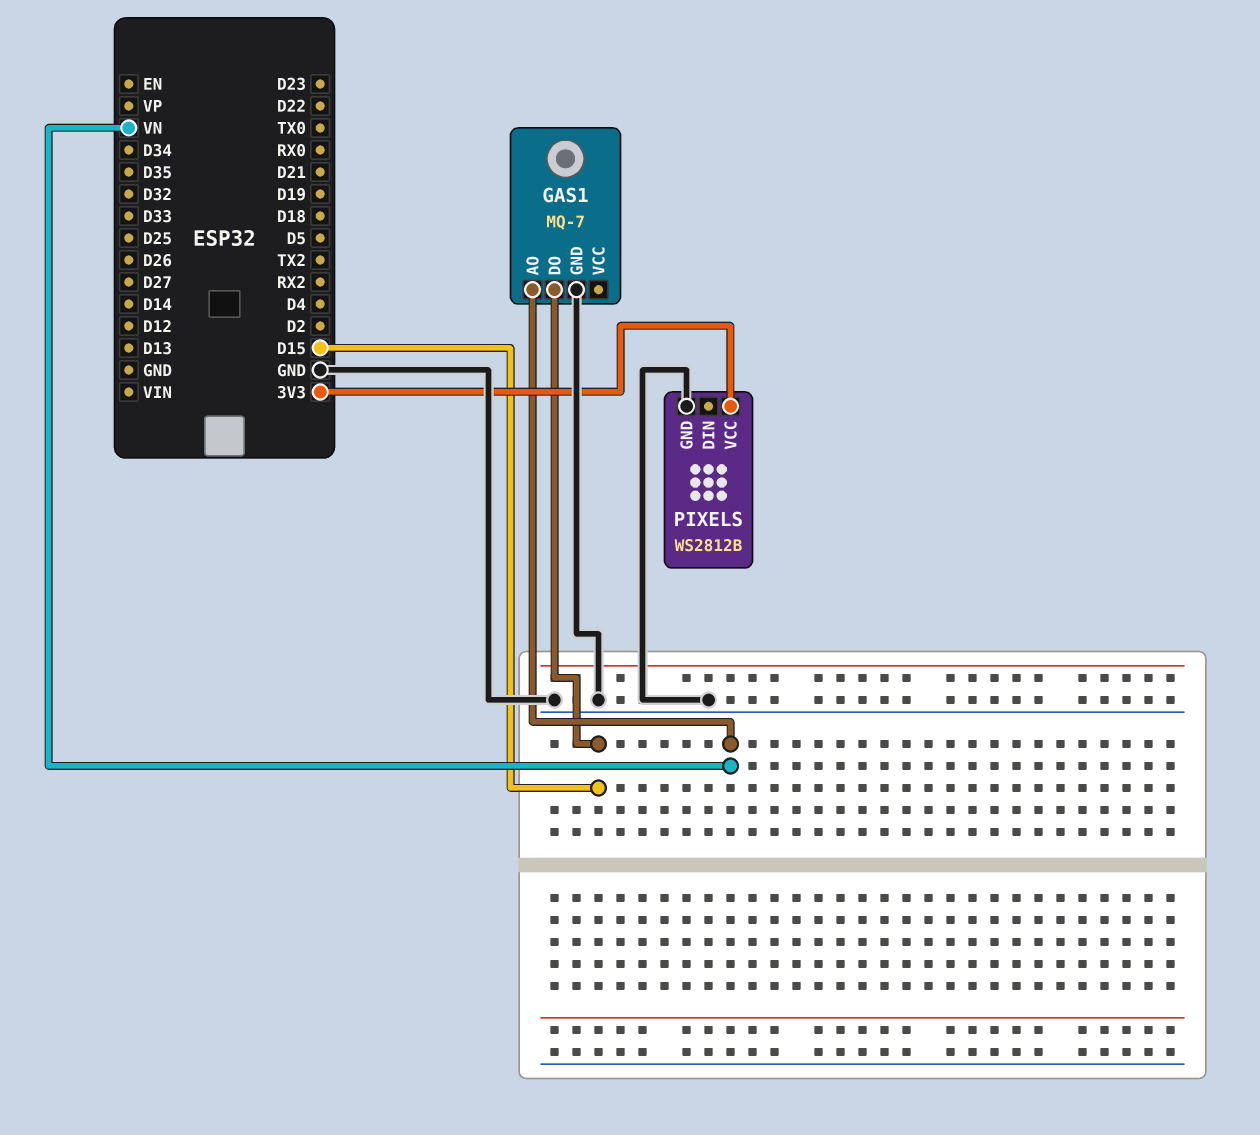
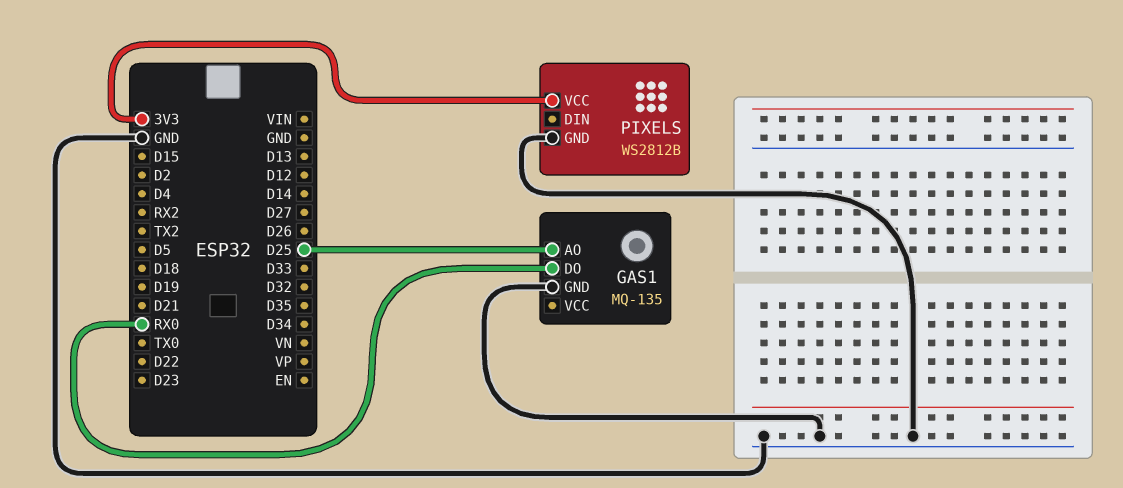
GAS1: MQ-7 -> MQ-135
GAS1 pin AO: VN -> D25
GAS1 pin DO: D15 -> RX0

